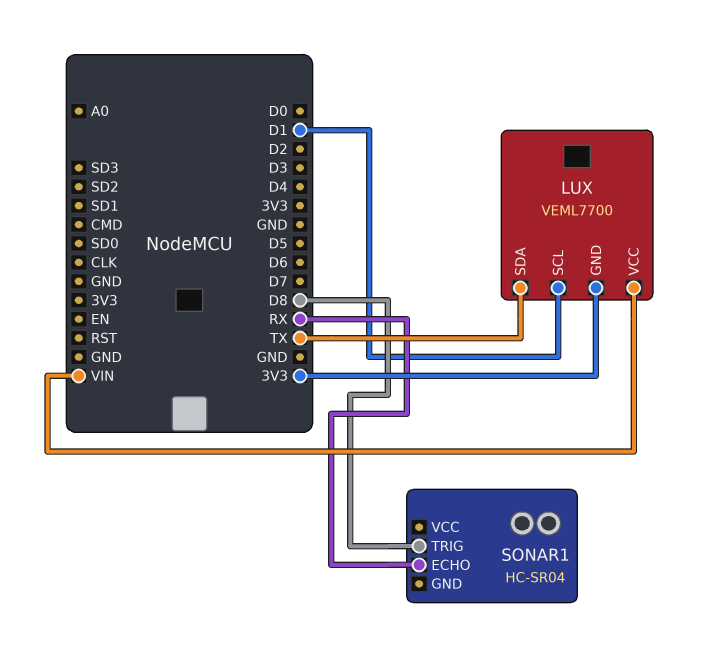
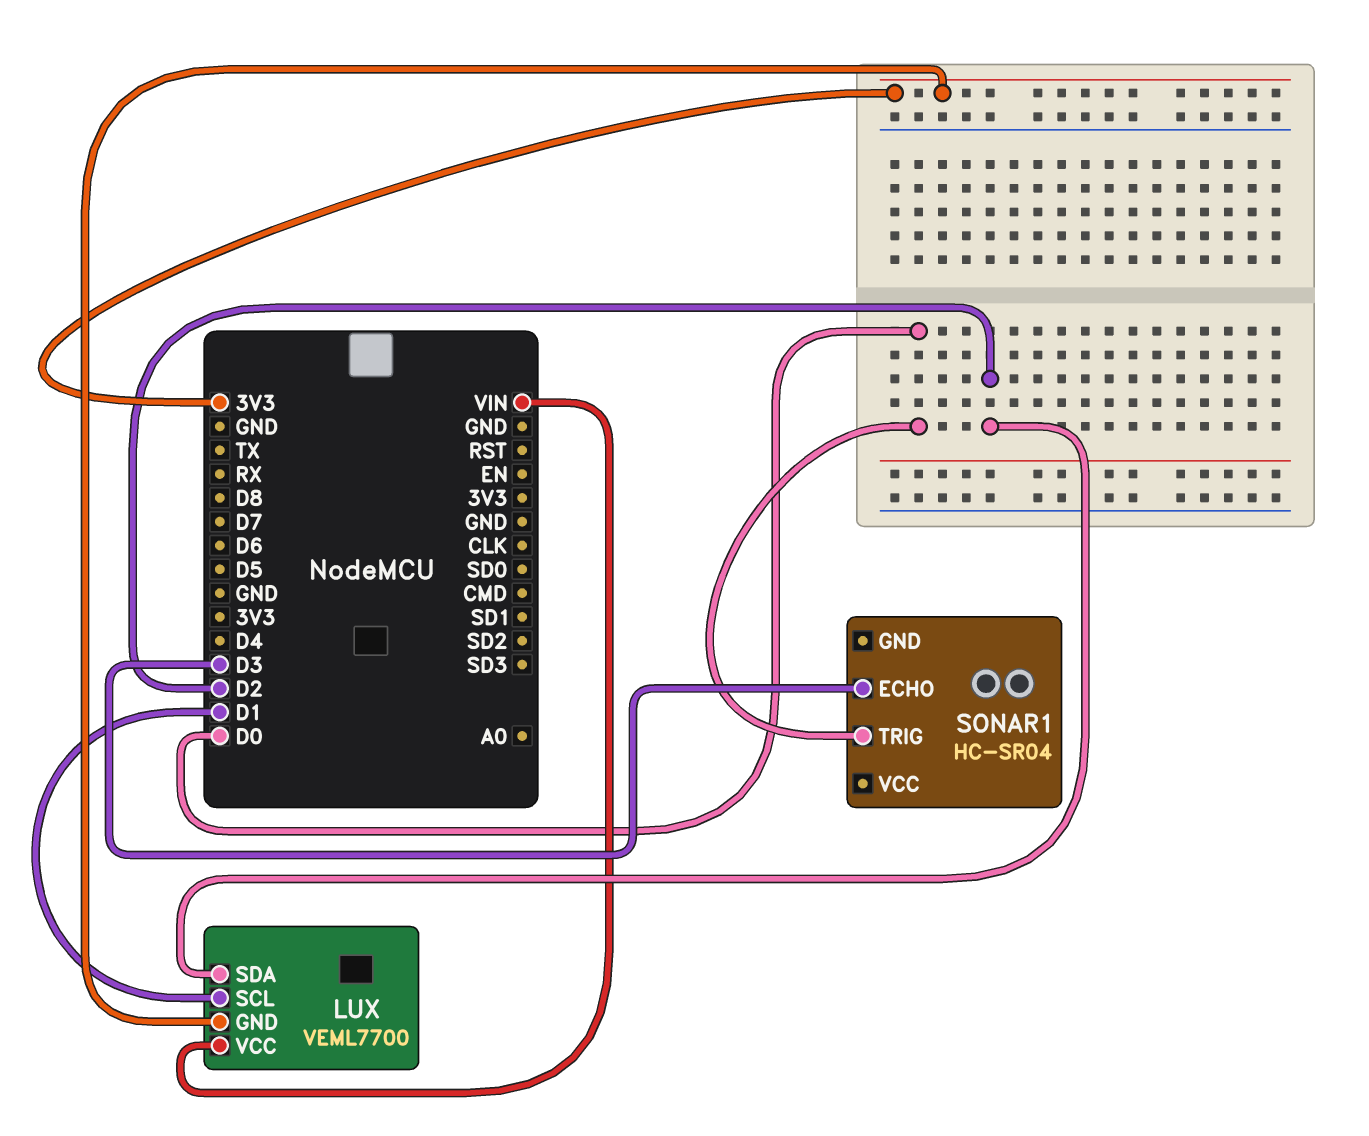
LUX pin SDA: TX -> D2
SONAR1 pin ECHO: RX -> D3
SONAR1 pin TRIG: D8 -> D0

